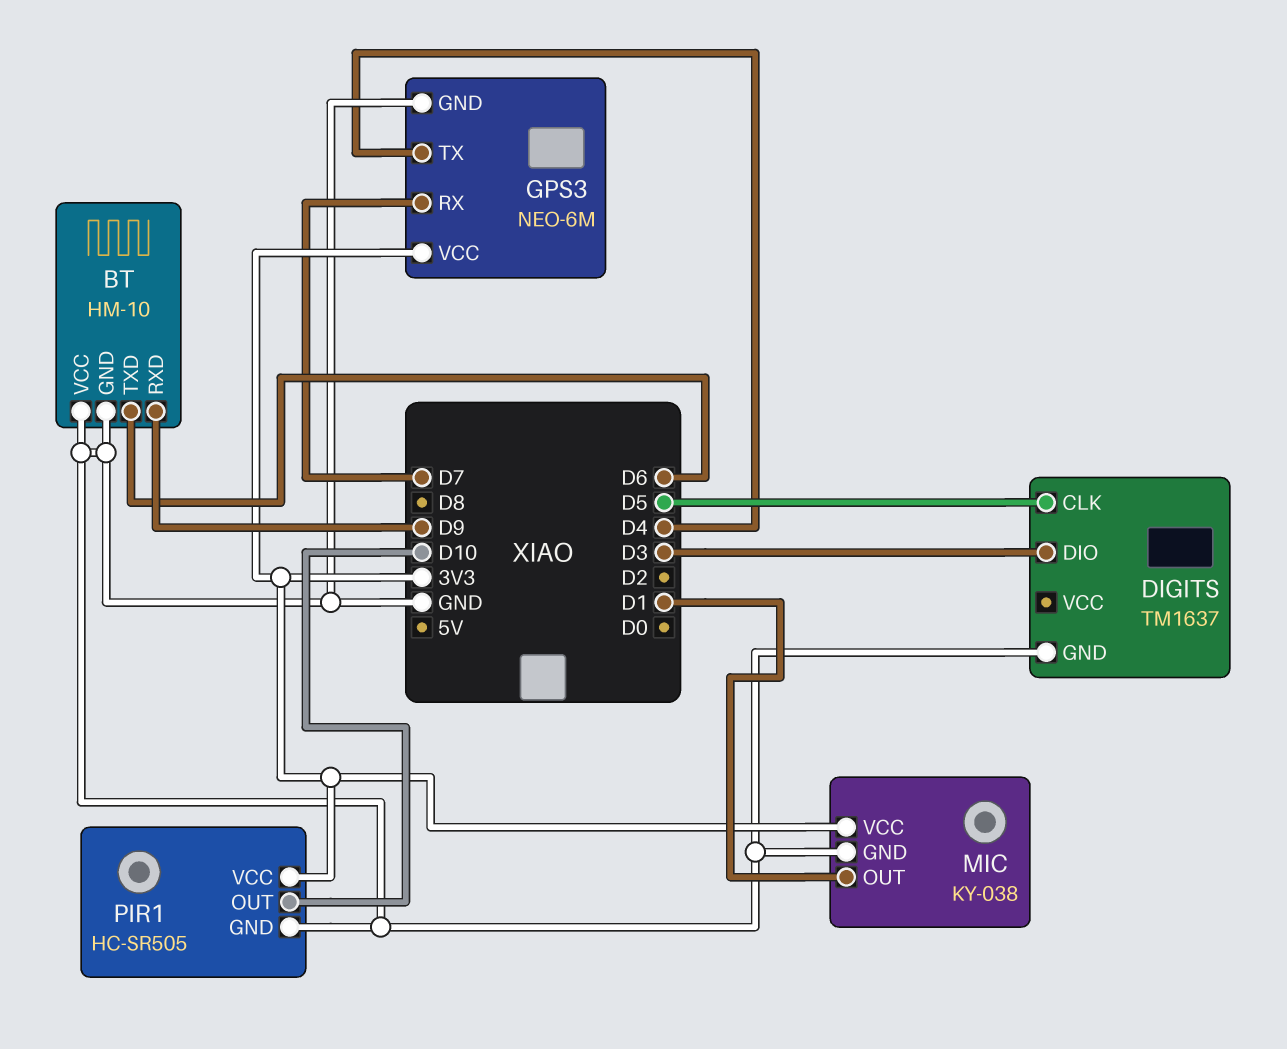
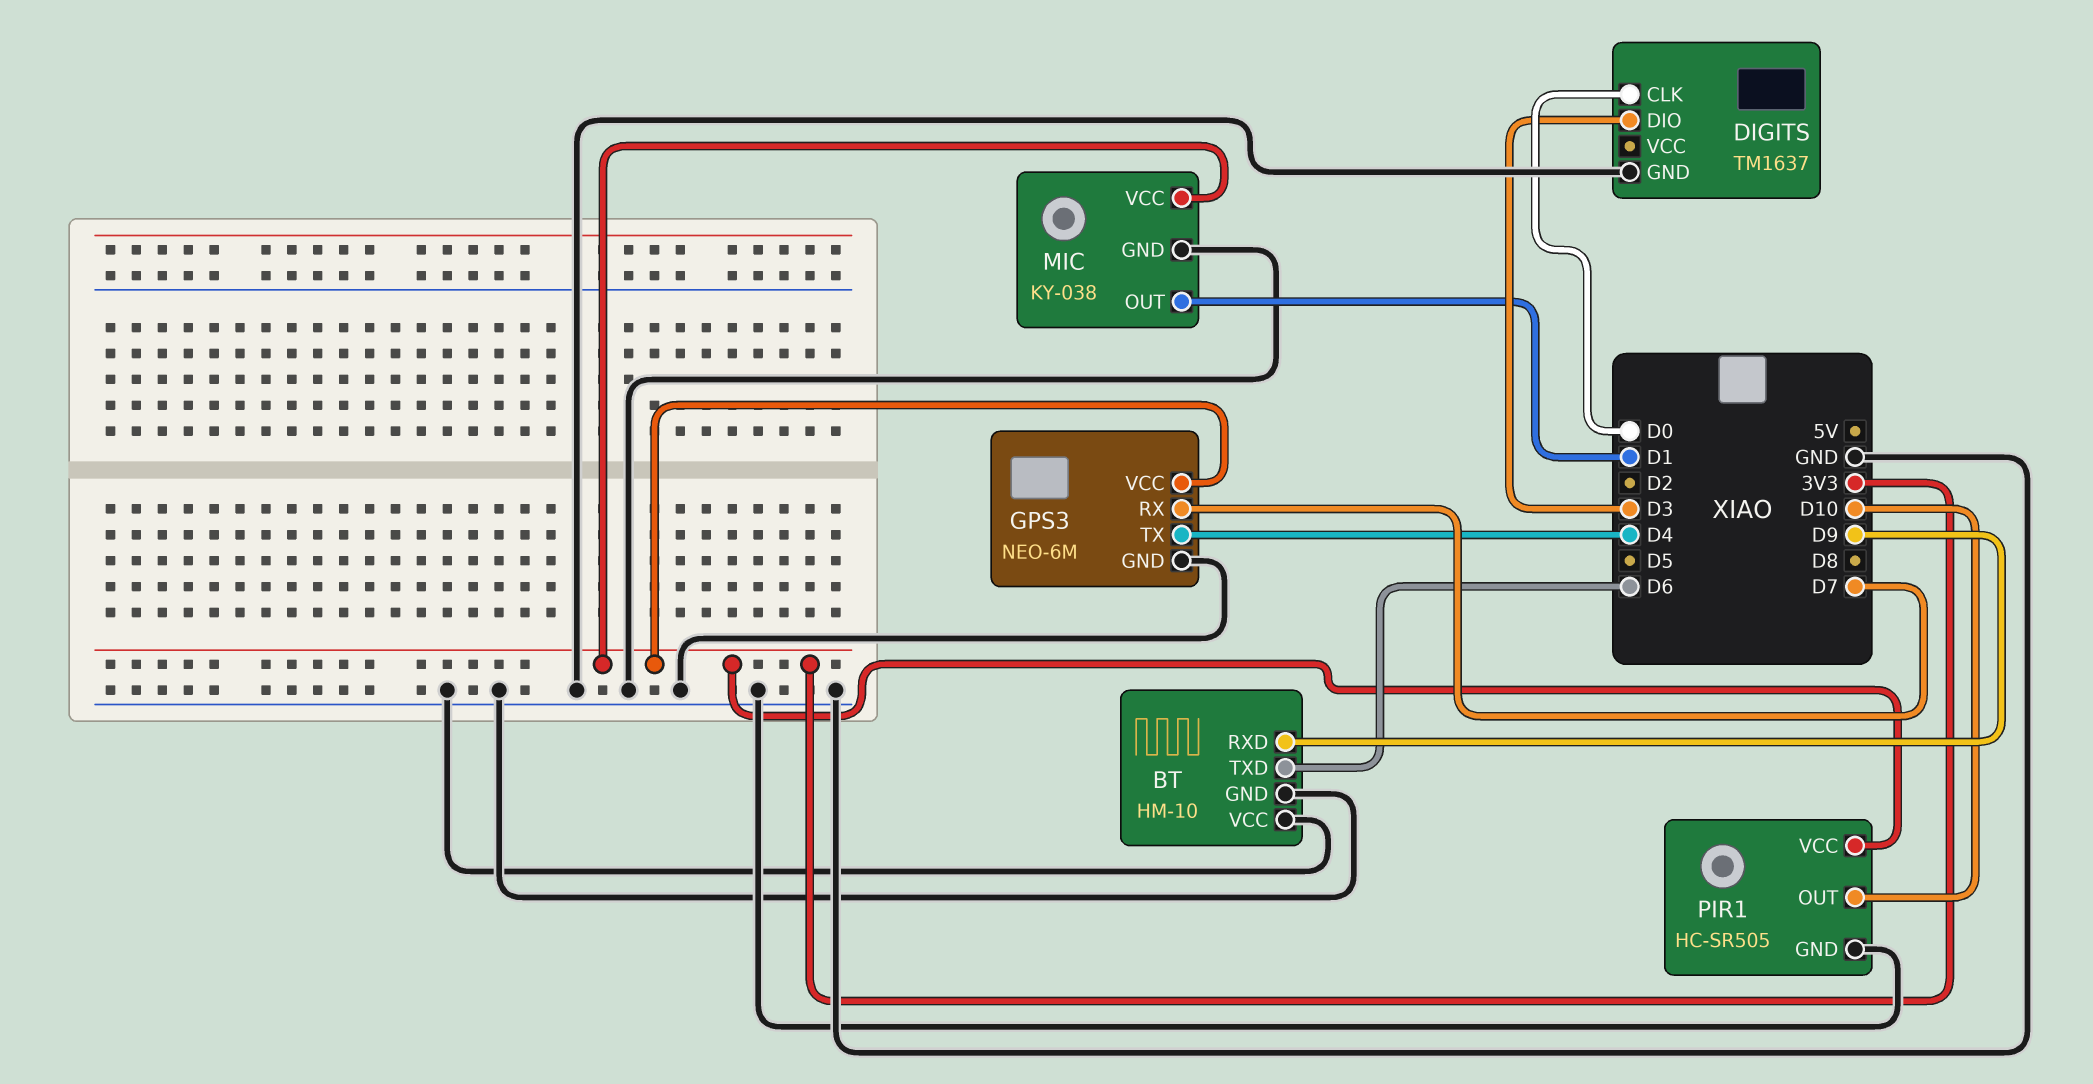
DIGITS pin CLK: D5 -> D0

